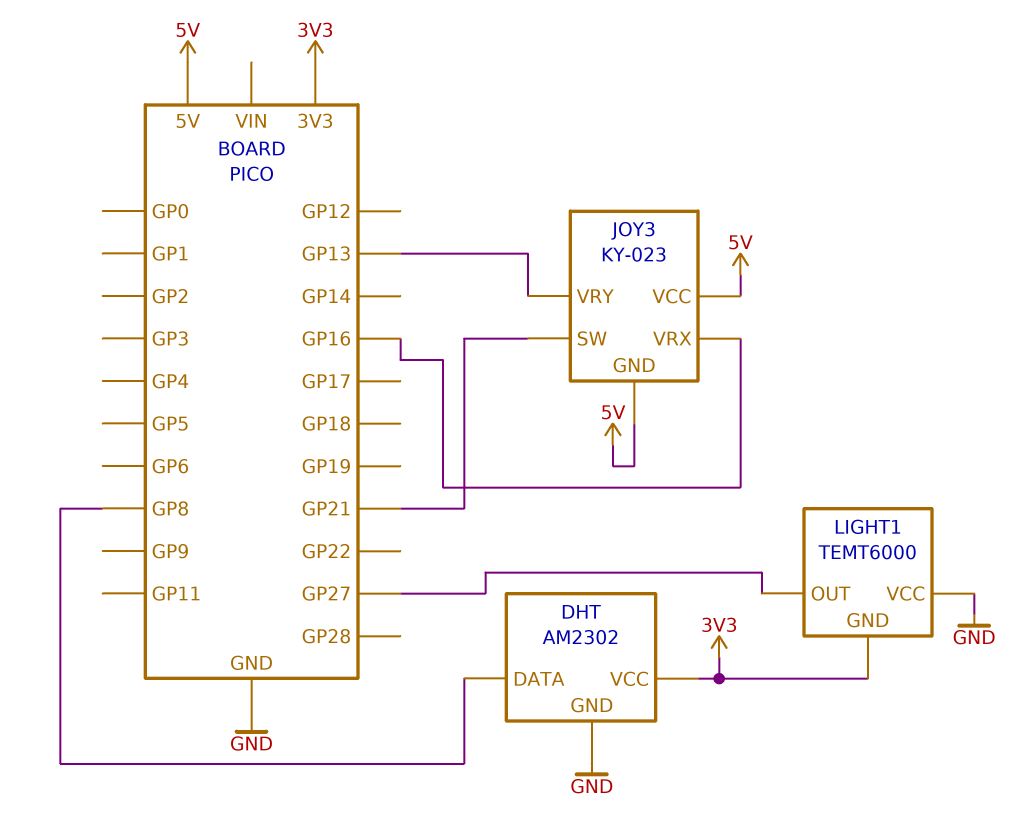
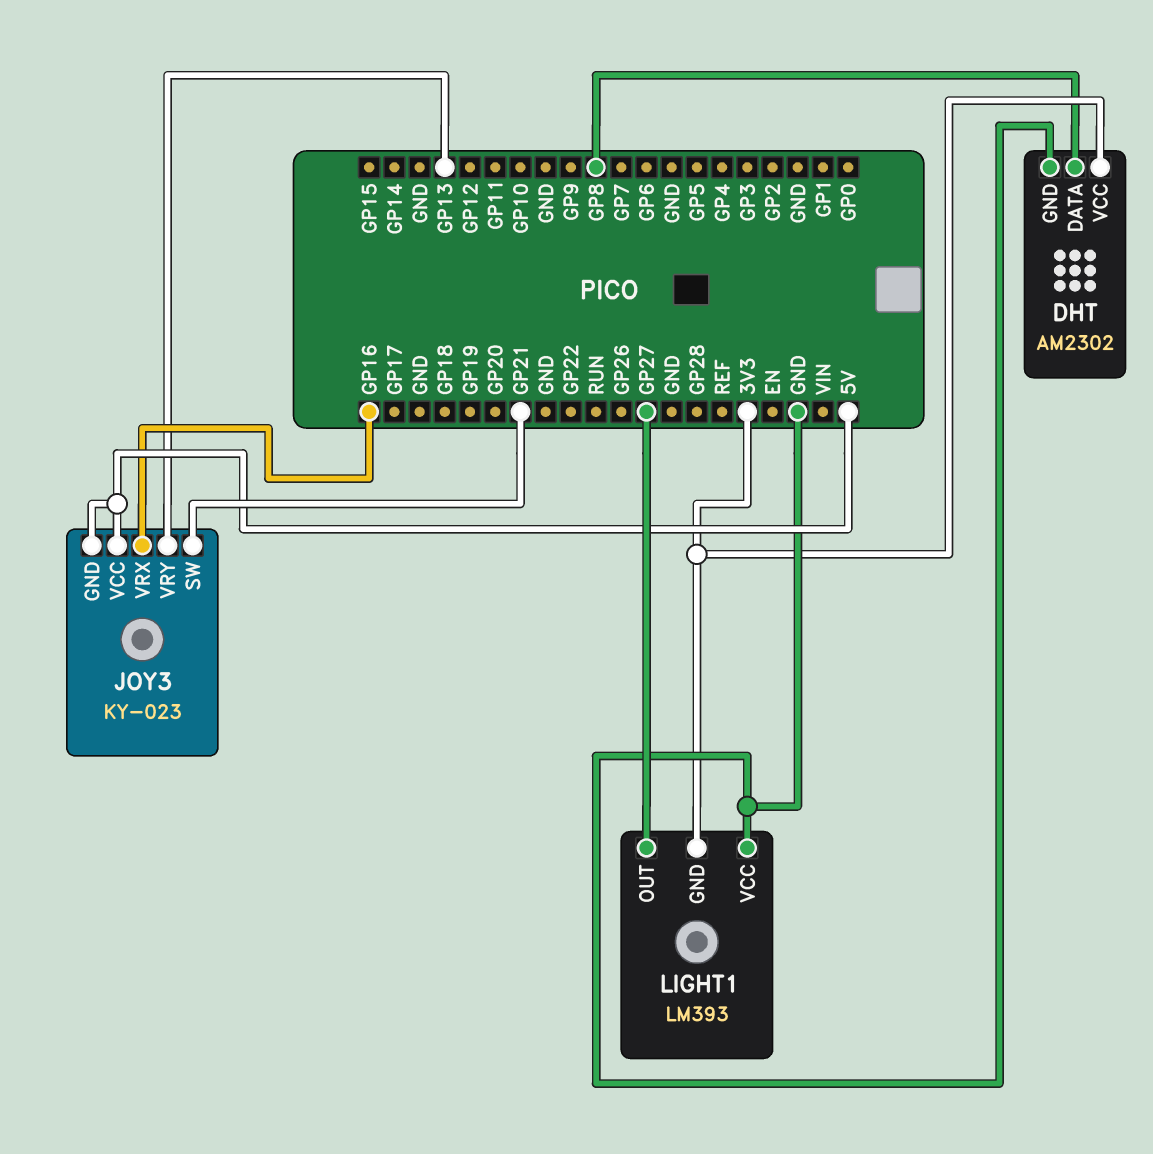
LIGHT1: TEMT6000 -> LM393

